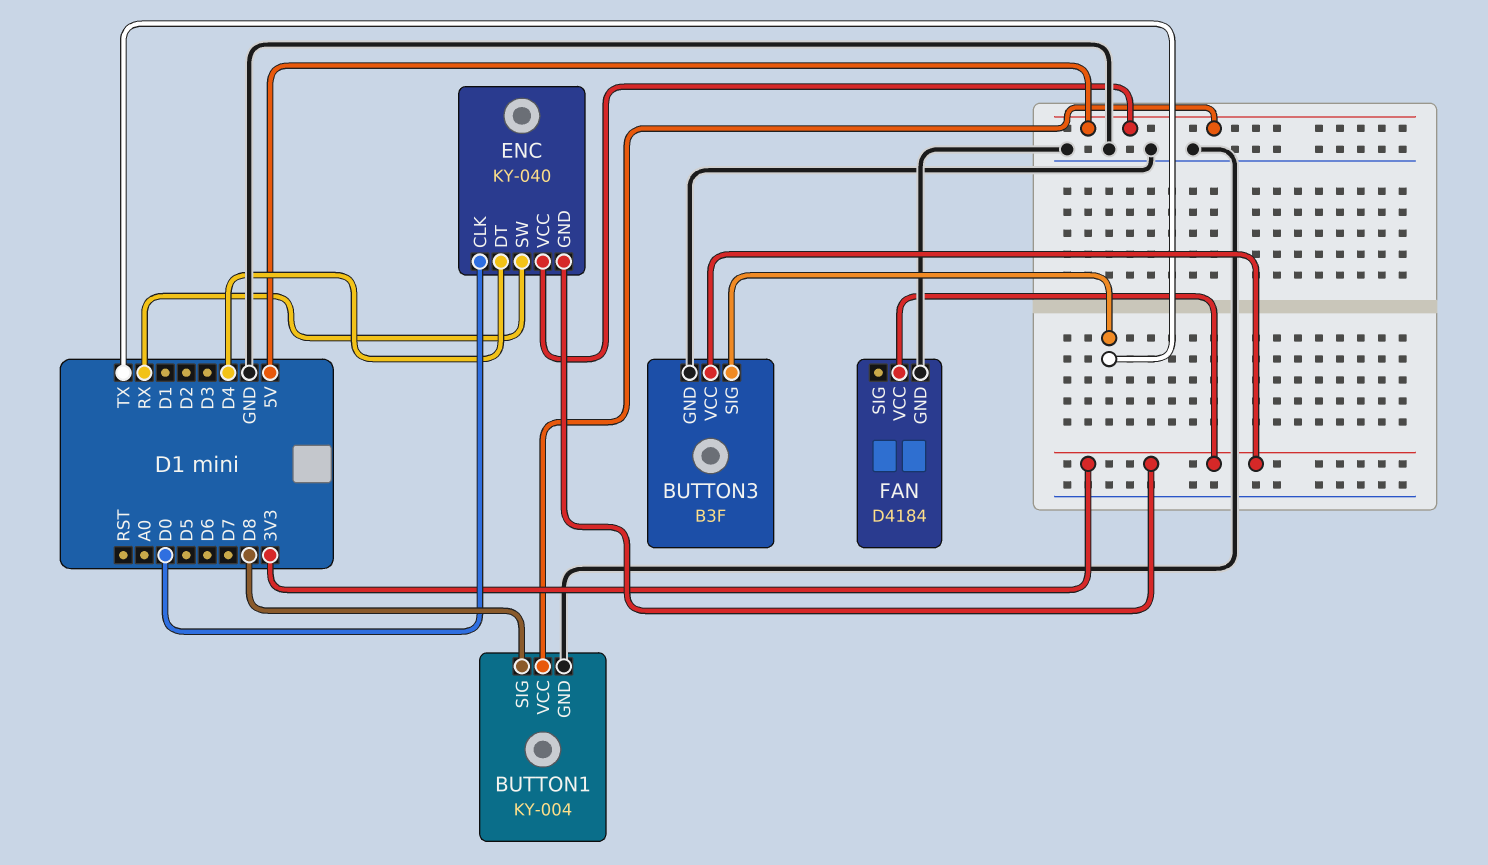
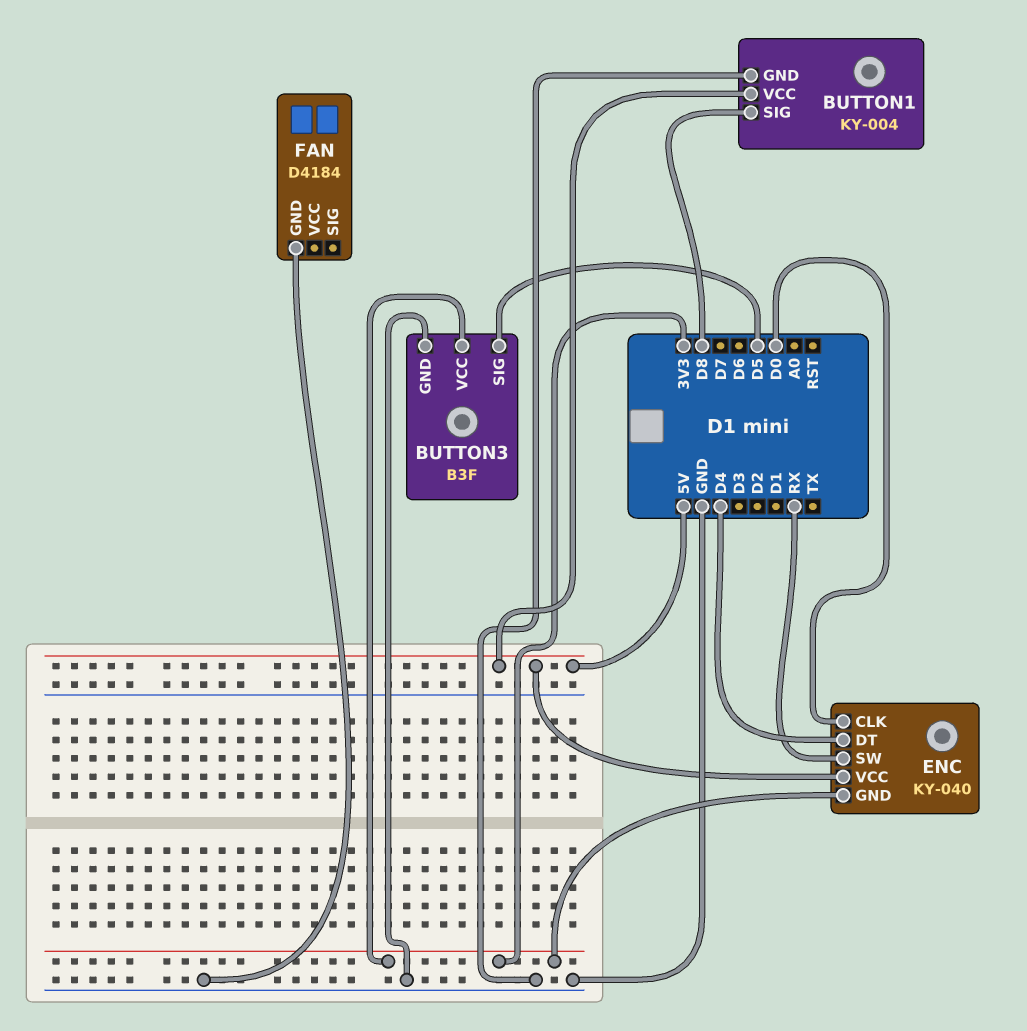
BUTTON3 pin SIG: TX -> D5
FAN pin VCC: 3V3 -> none

